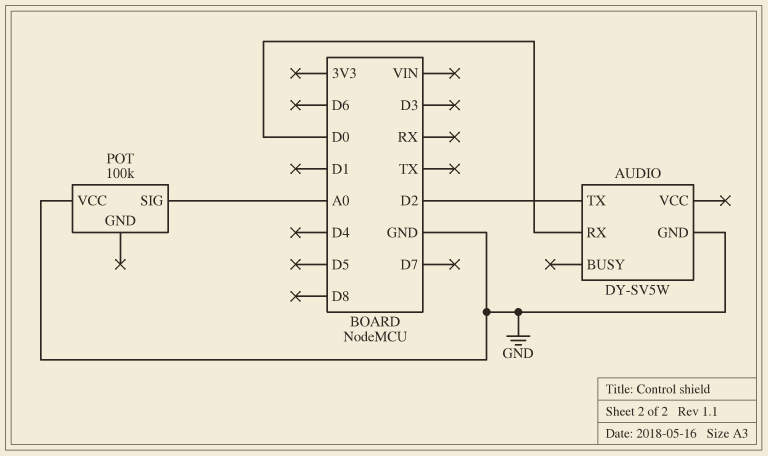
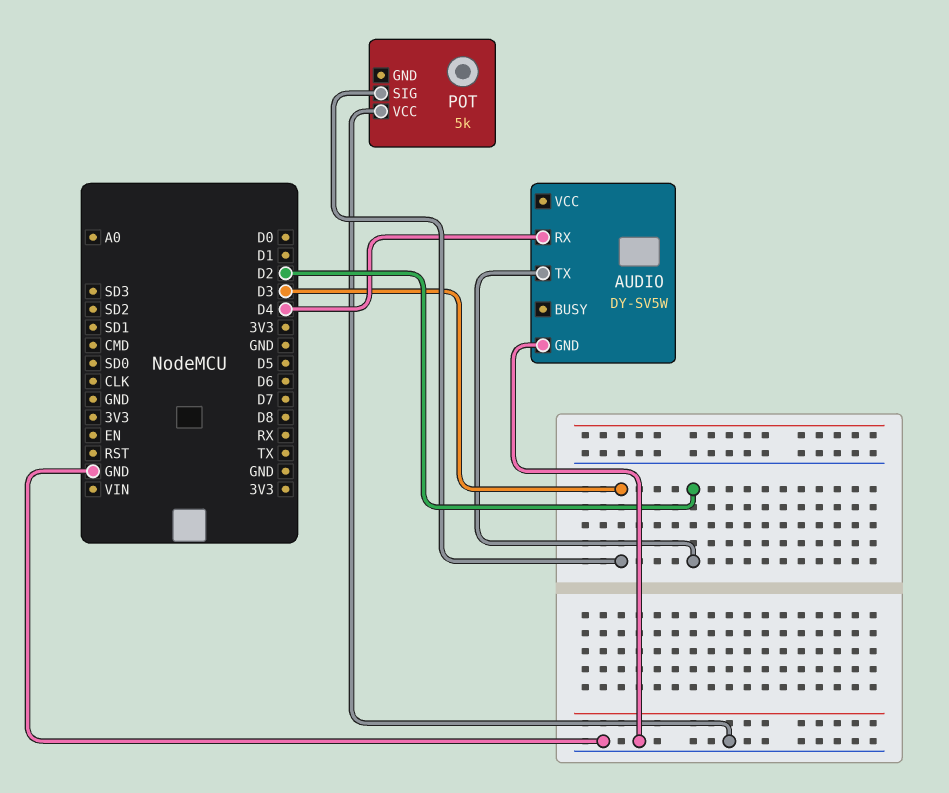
AUDIO pin RX: D0 -> D4
POT: 100k -> 5k
POT pin SIG: A0 -> D3

